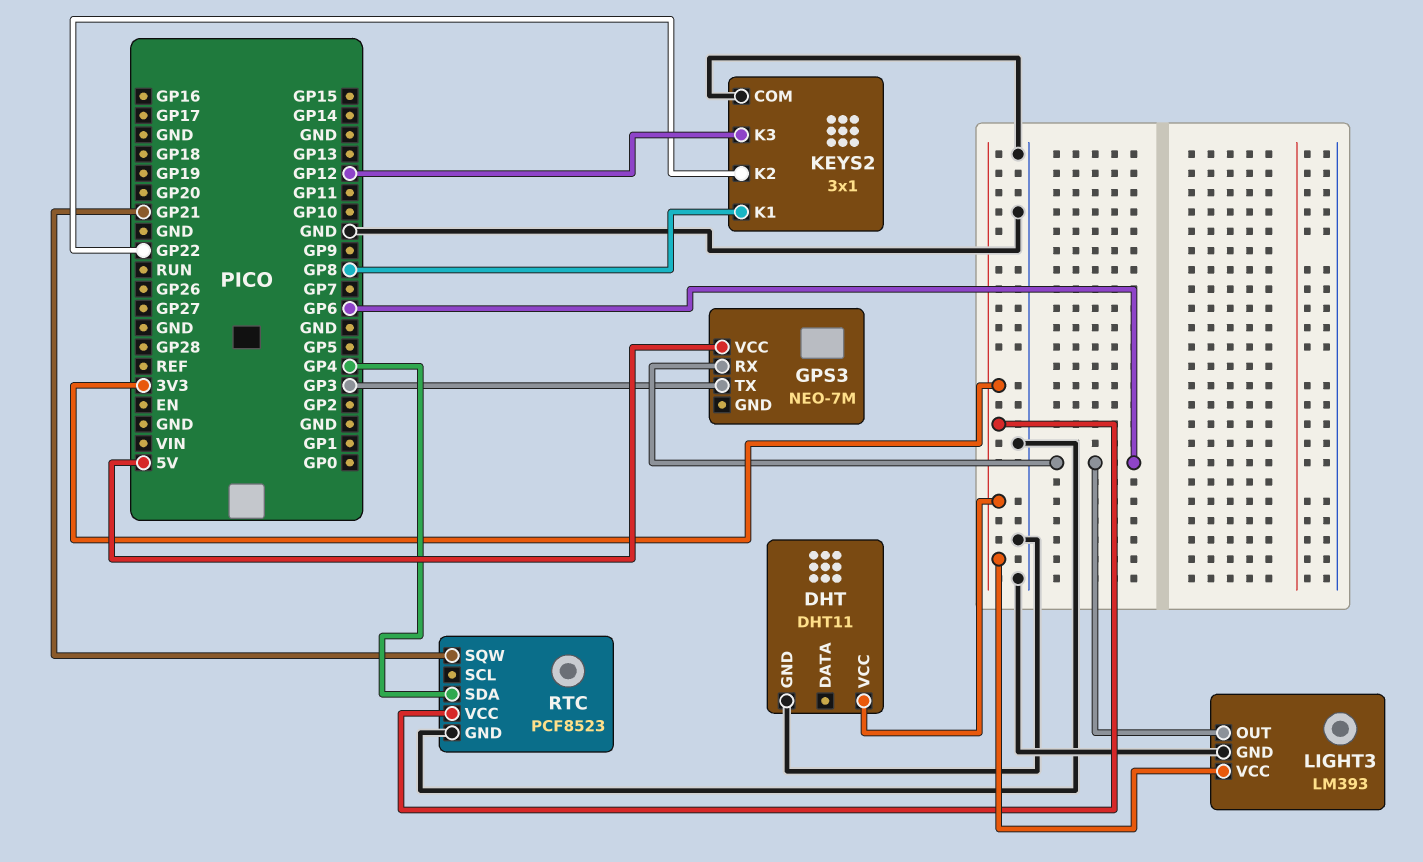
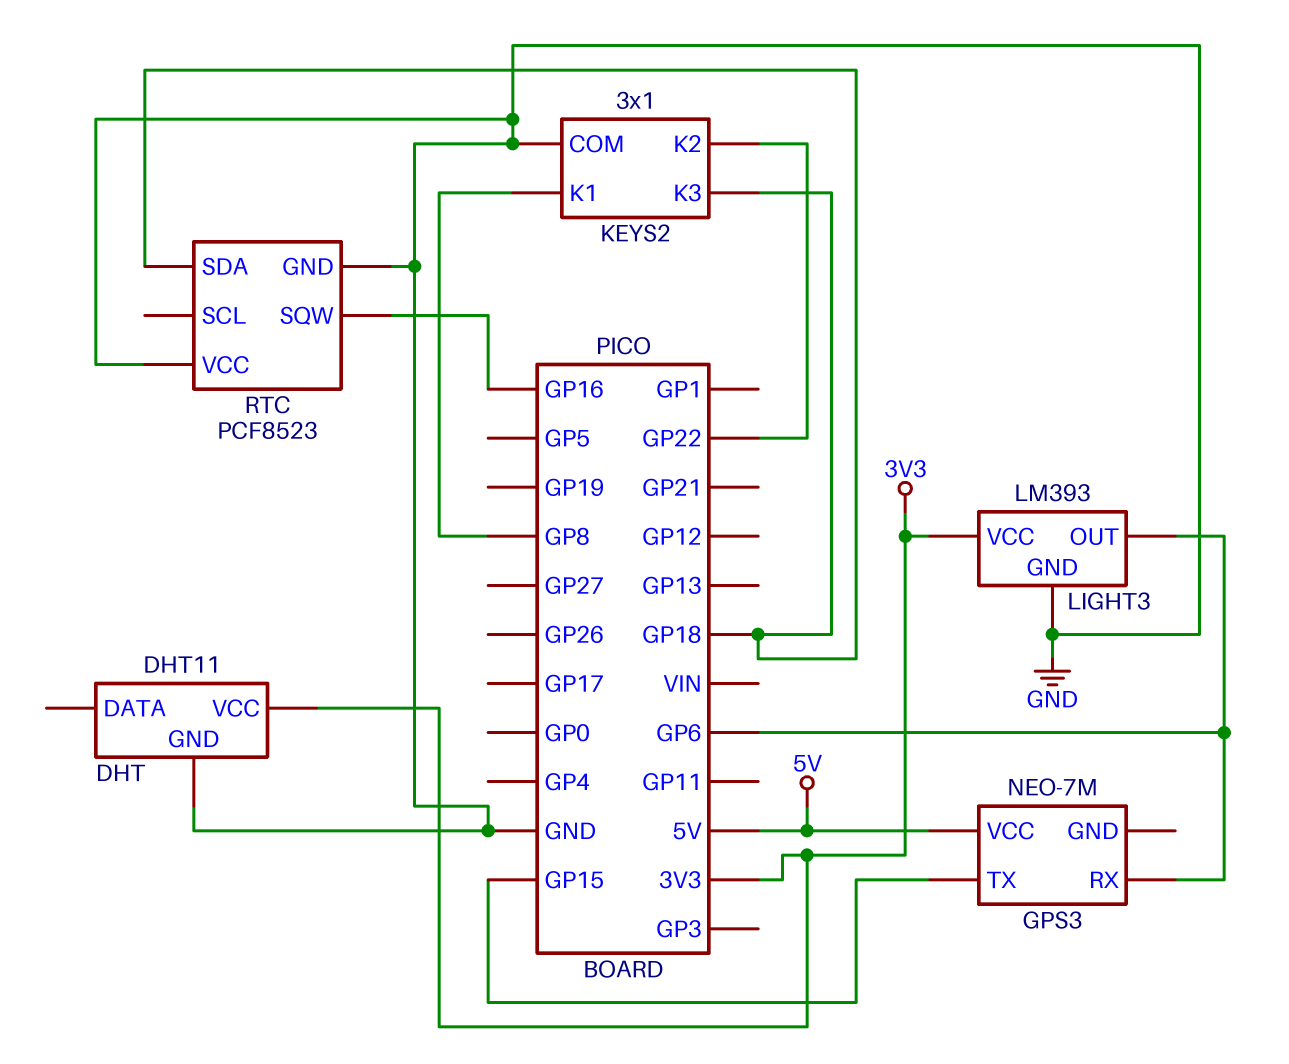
GPS3 pin TX: GP3 -> GP15
KEYS2 pin K3: GP12 -> GP18
RTC pin SDA: GP4 -> GP18
RTC pin SQW: GP21 -> GP16
RTC pin VCC: 3V3 -> GND

